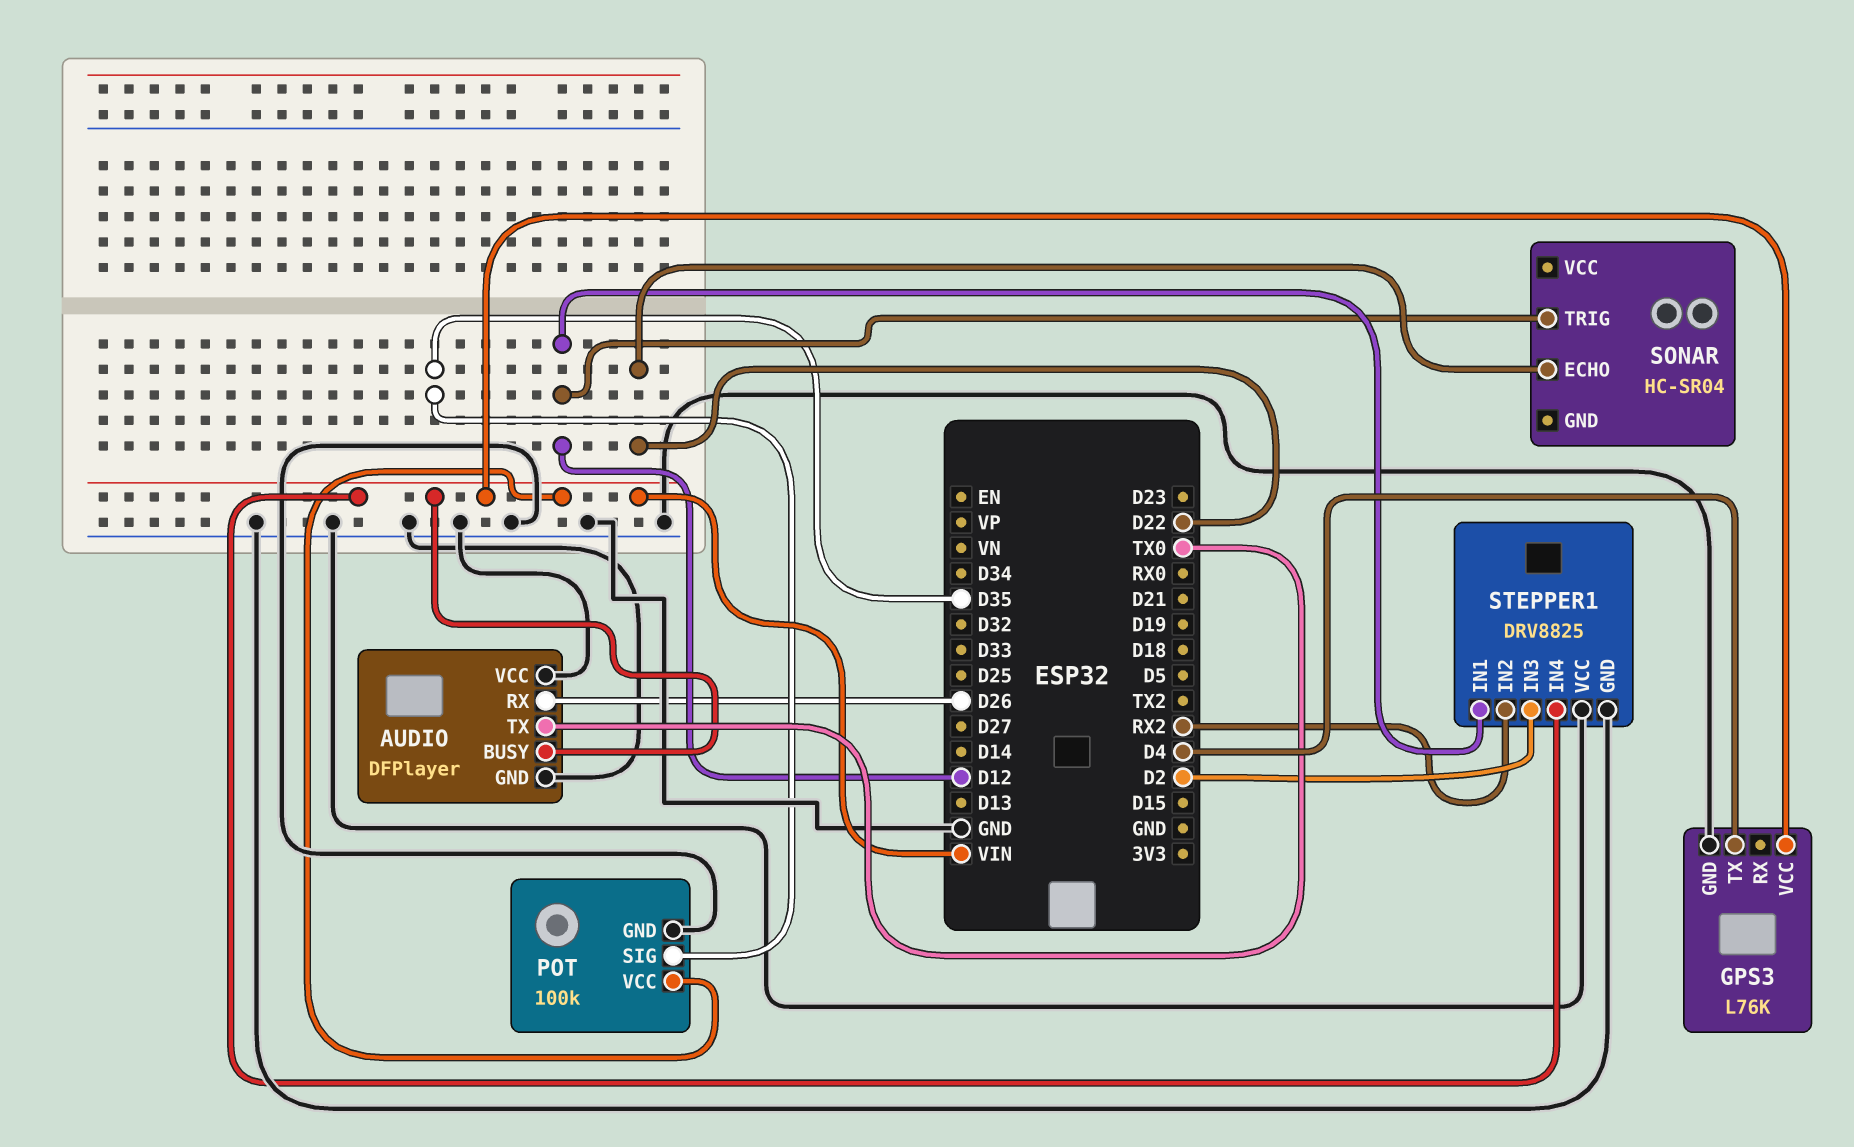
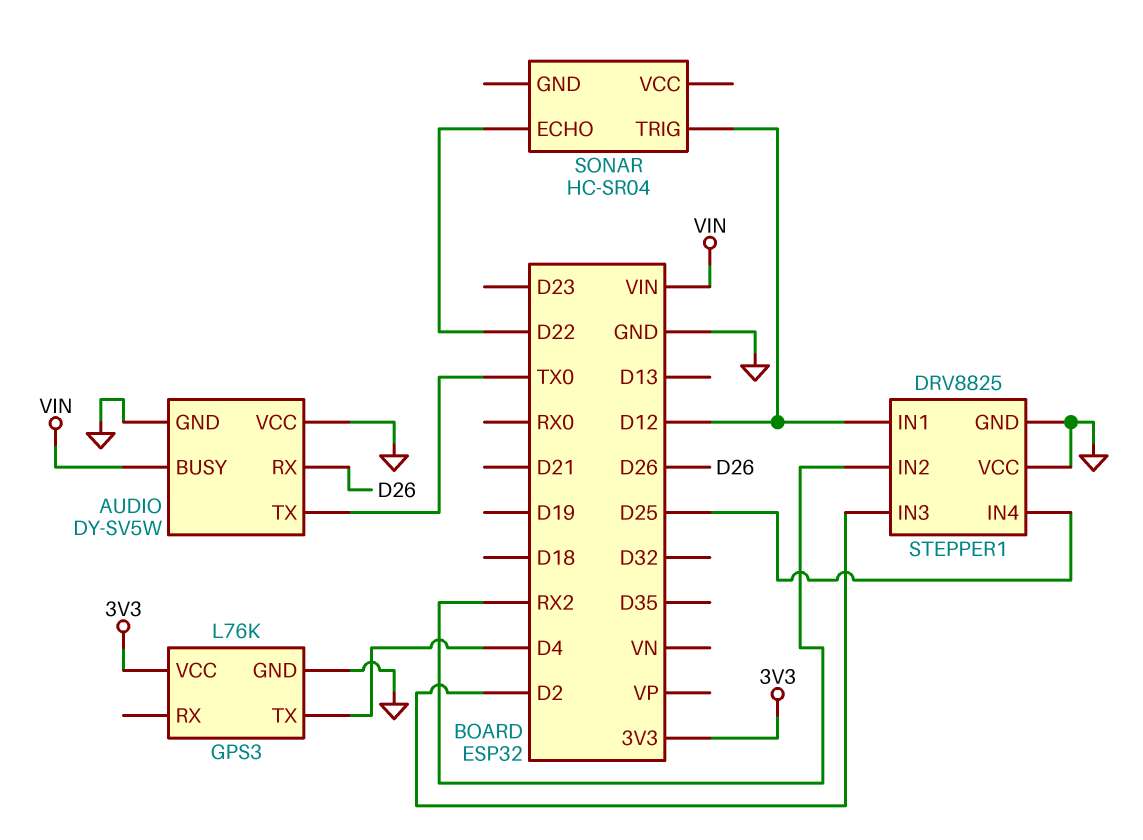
AUDIO: DFPlayer -> DY-SV5W
GPS3 pin VCC: VIN -> 3V3
POT: 100k -> none
POT pin GND: GND -> none
POT pin SIG: D35 -> none
POT pin VCC: VIN -> none
STEPPER1 pin IN4: VIN -> D25

